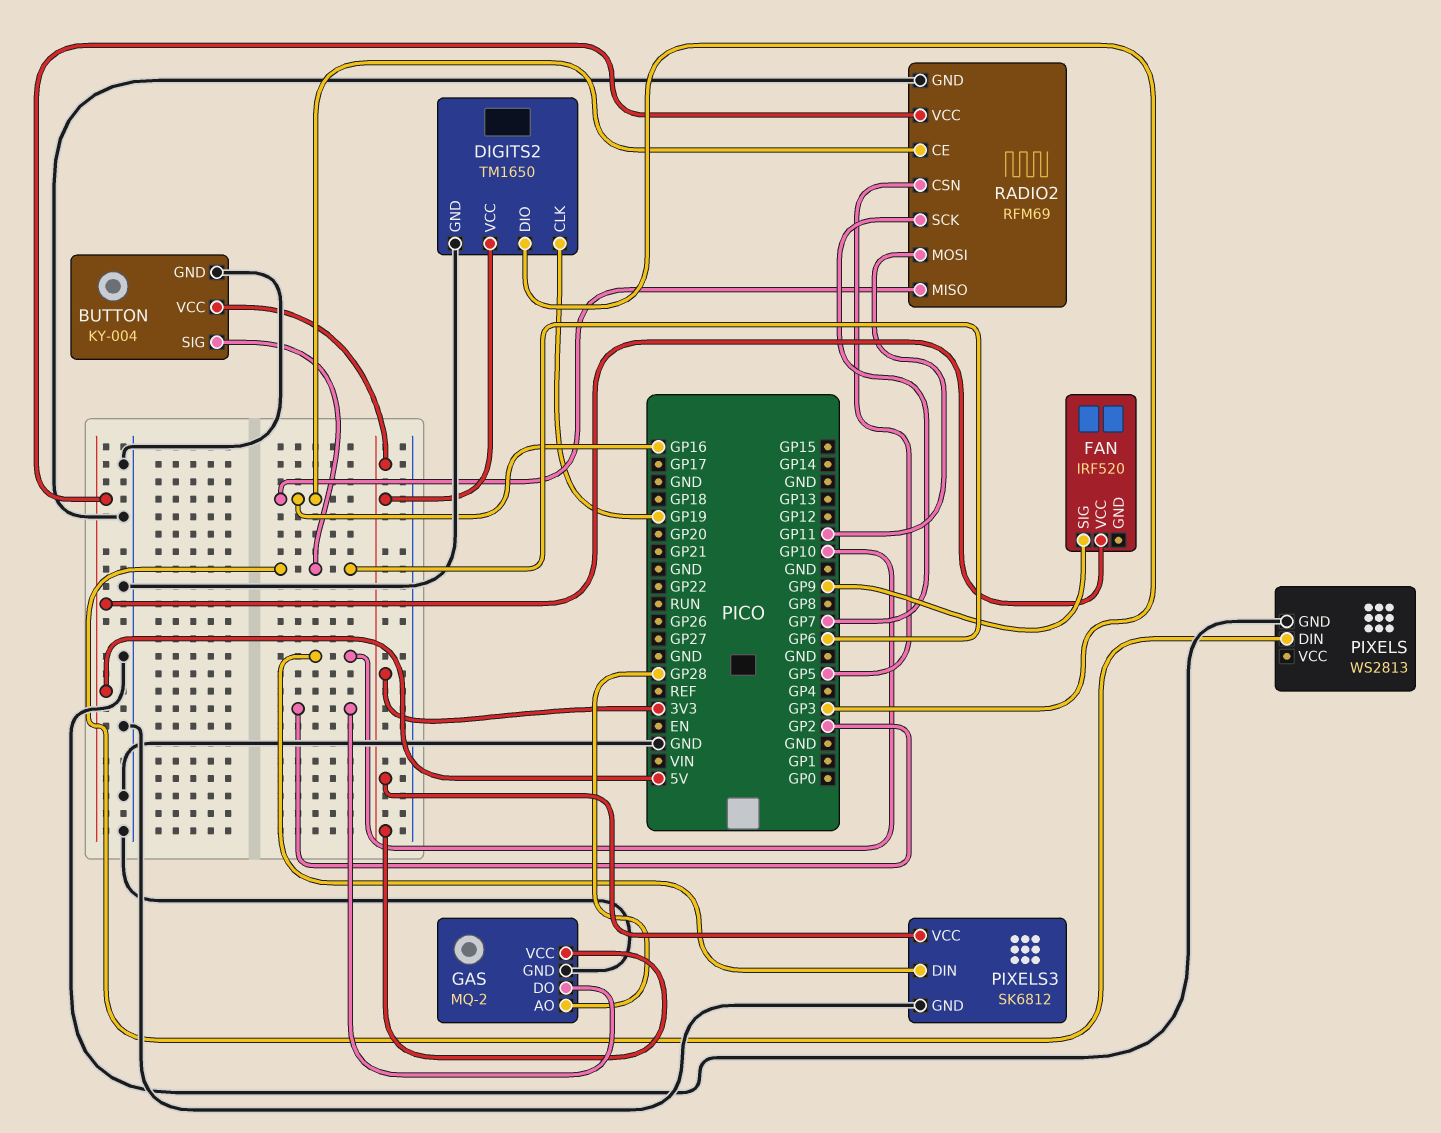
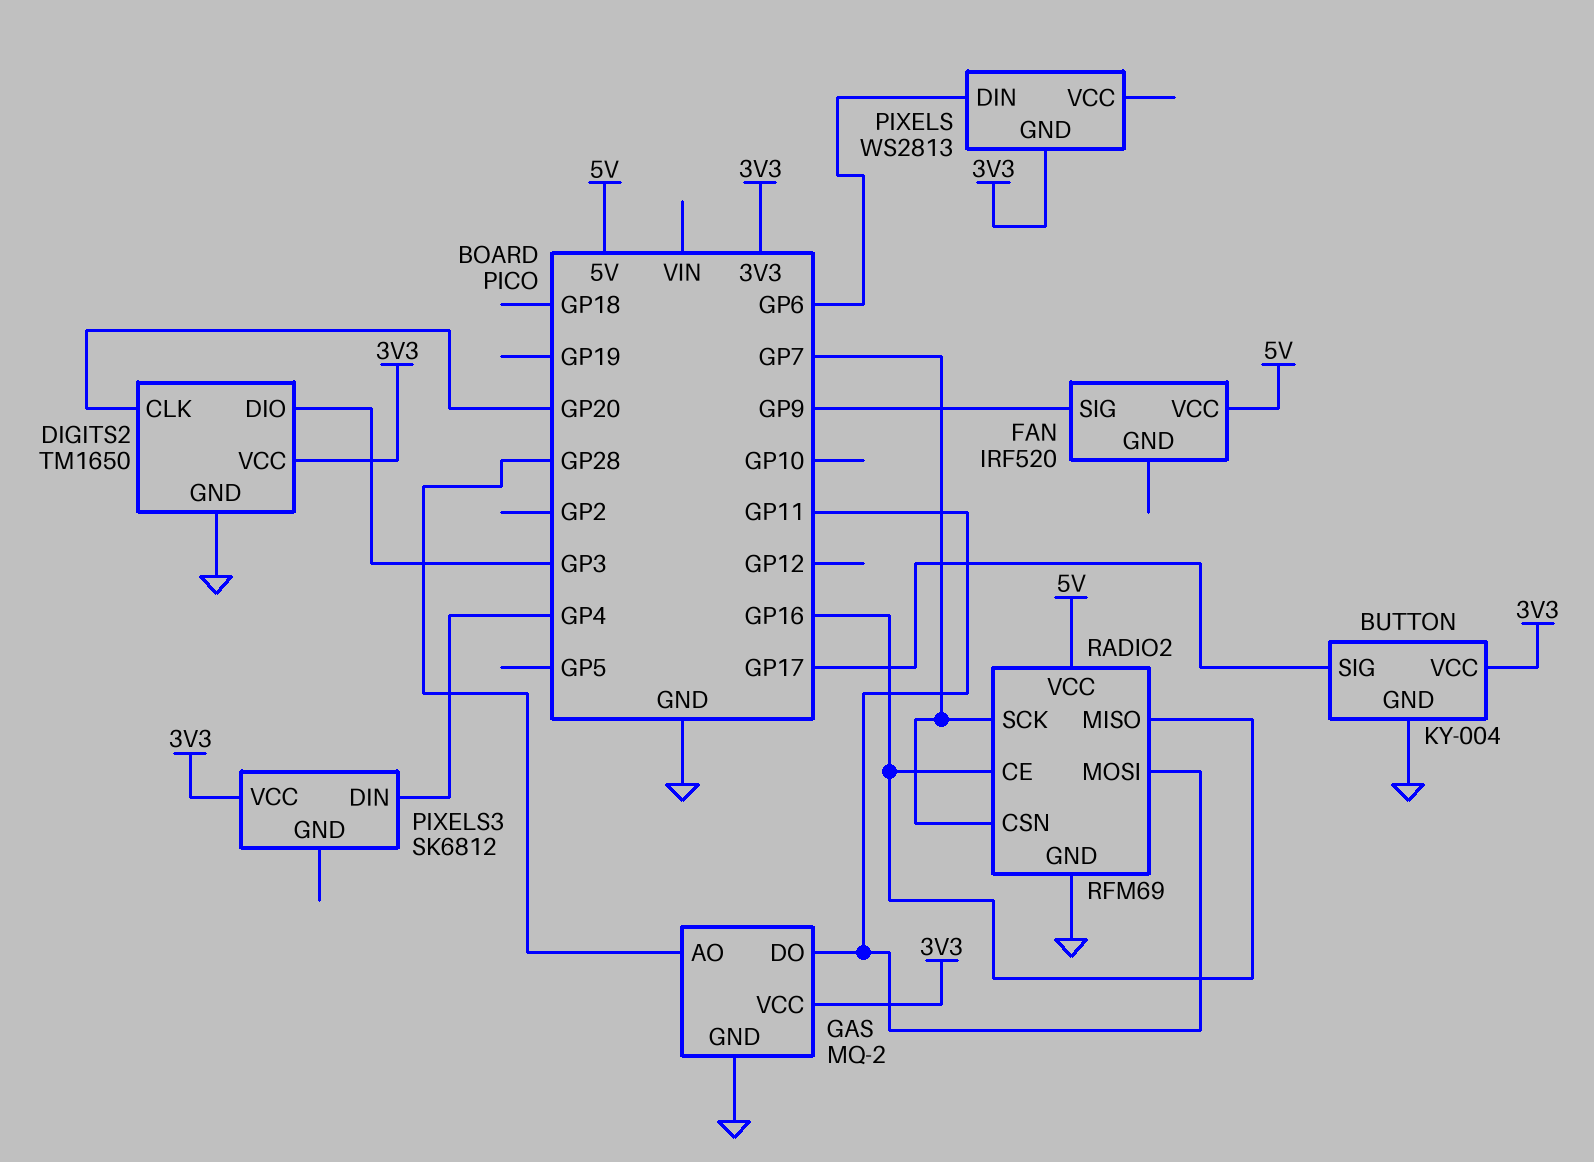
BUTTON pin SIG: GP6 -> GP17
DIGITS2 pin CLK: GP19 -> GP20
GAS pin DO: GP2 -> GP11
PIXELS pin GND: GND -> 3V3
PIXELS3 pin DIN: GP10 -> GP4
PIXELS3 pin GND: GND -> none
RADIO2 pin CSN: GP5 -> GP7

